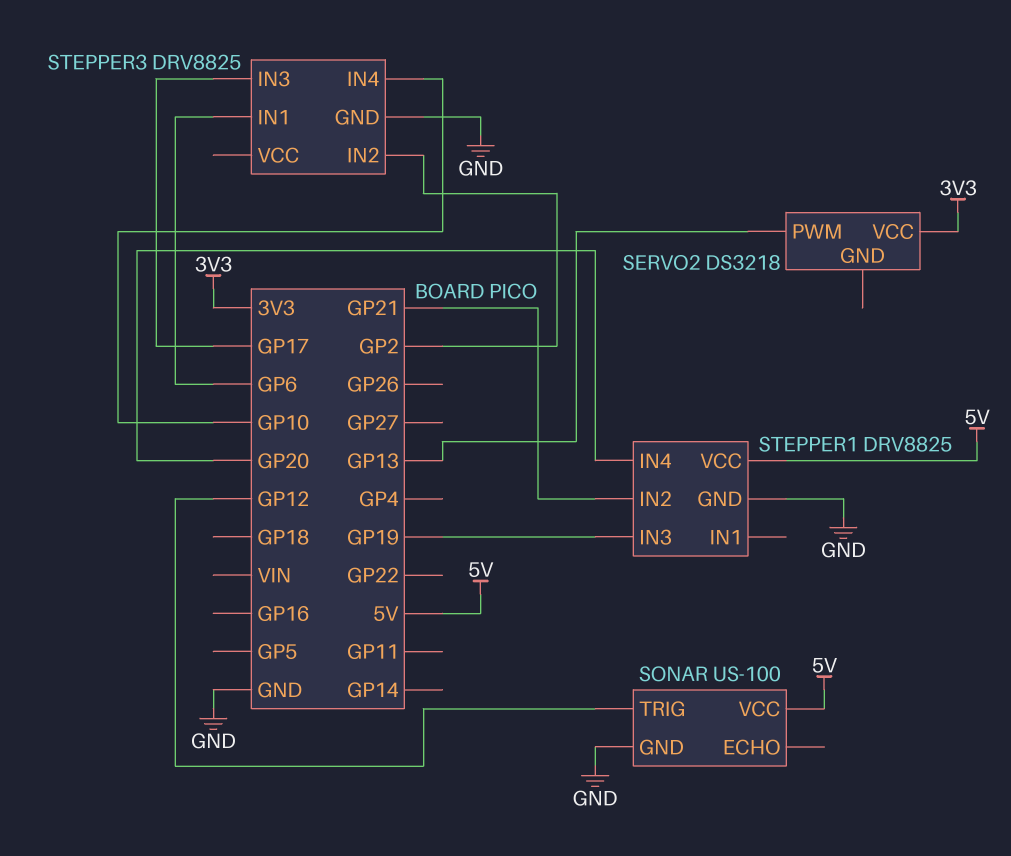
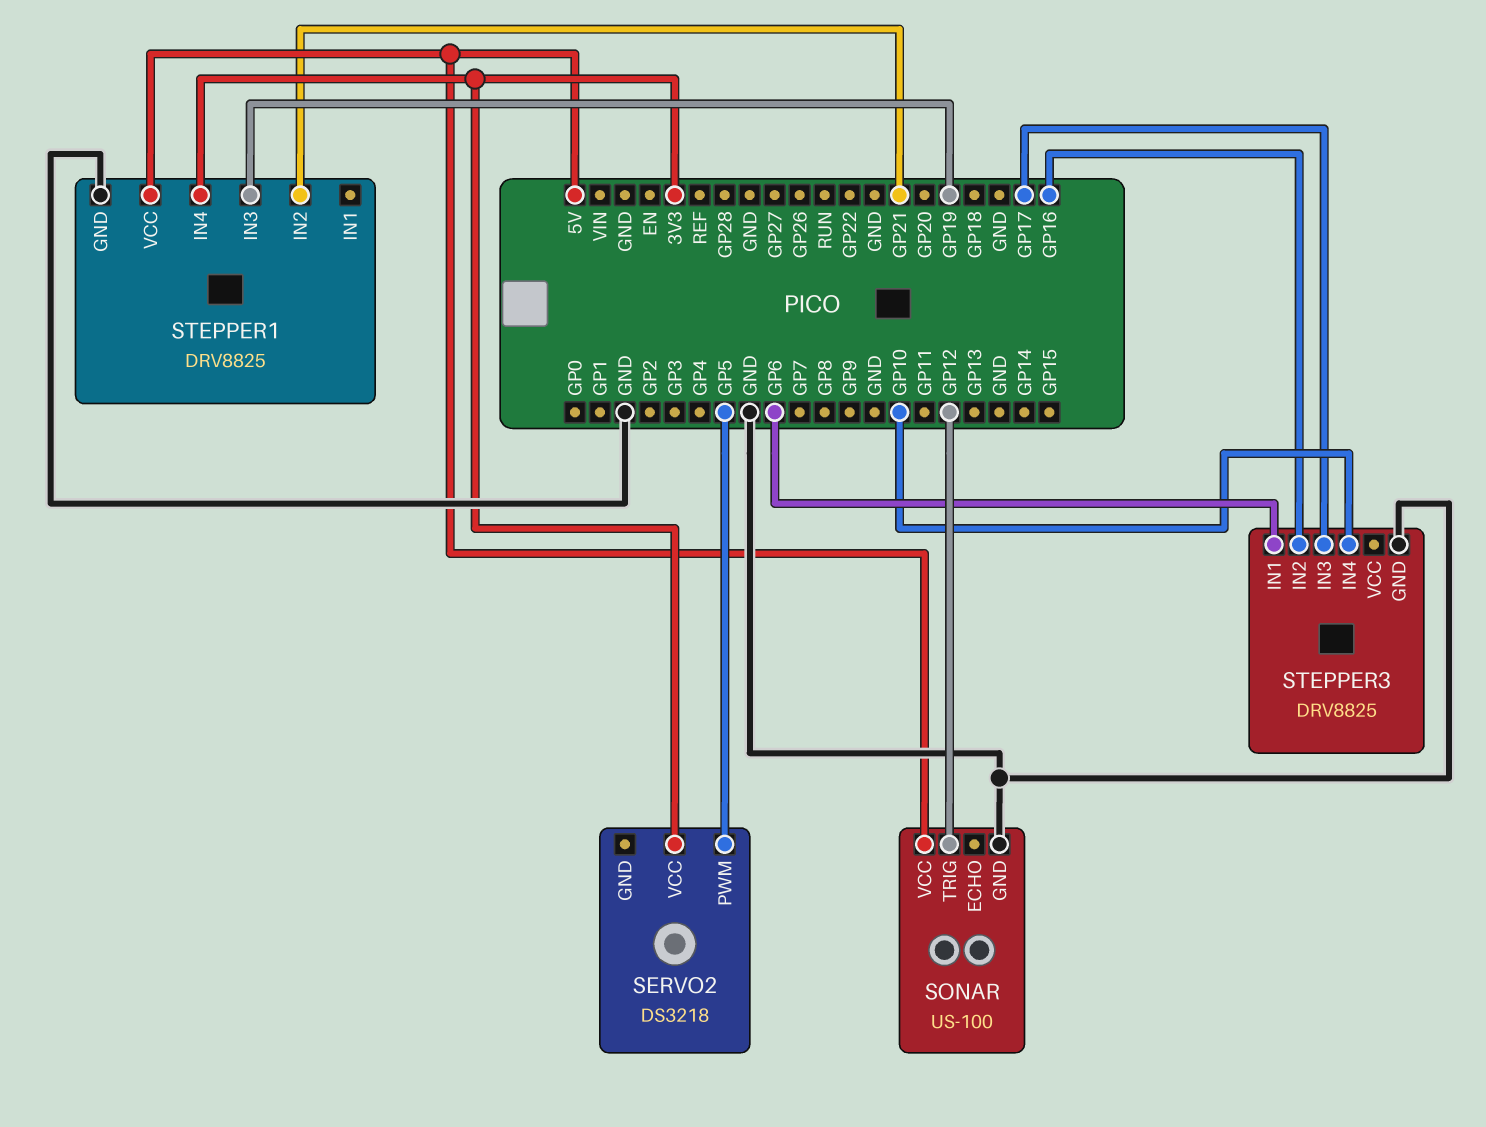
SERVO2 pin PWM: GP13 -> GP5
STEPPER1 pin IN4: GP20 -> 3V3
STEPPER3 pin IN2: GP2 -> GP16

